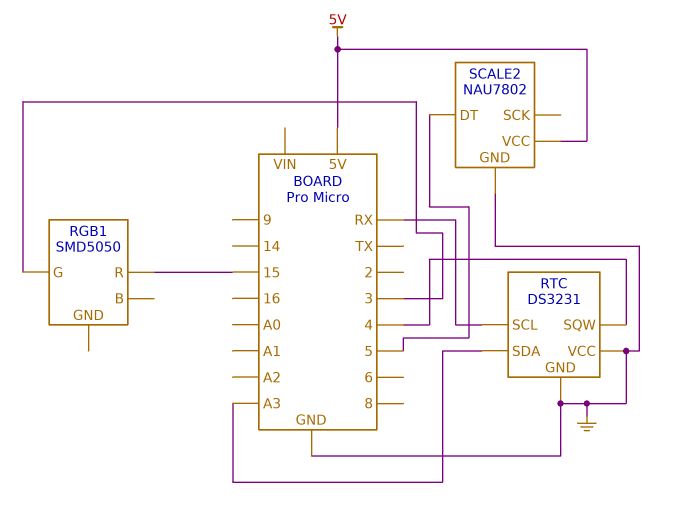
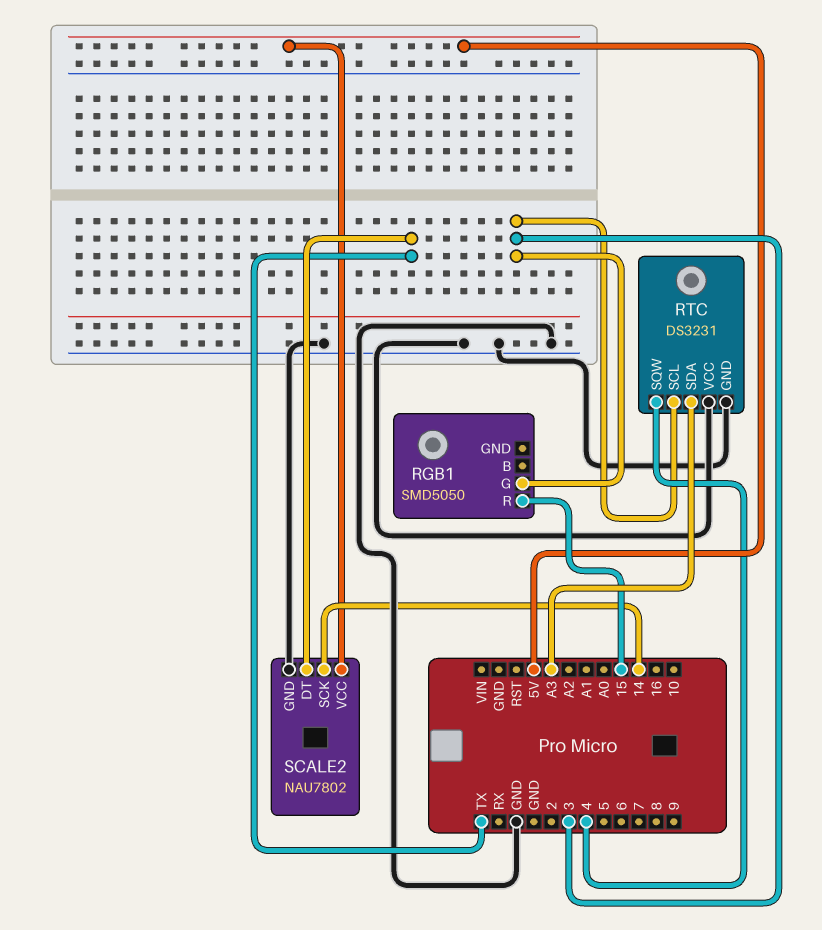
RTC pin SCL: RX -> 3
SCALE2 pin DT: 5 -> TX
SCALE2 pin SCK: none -> 14

